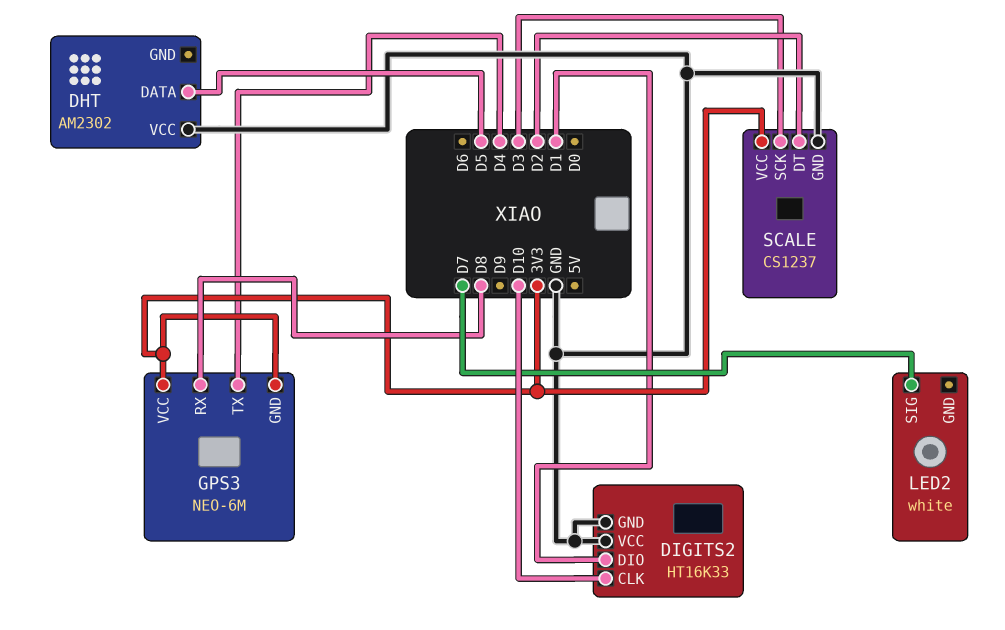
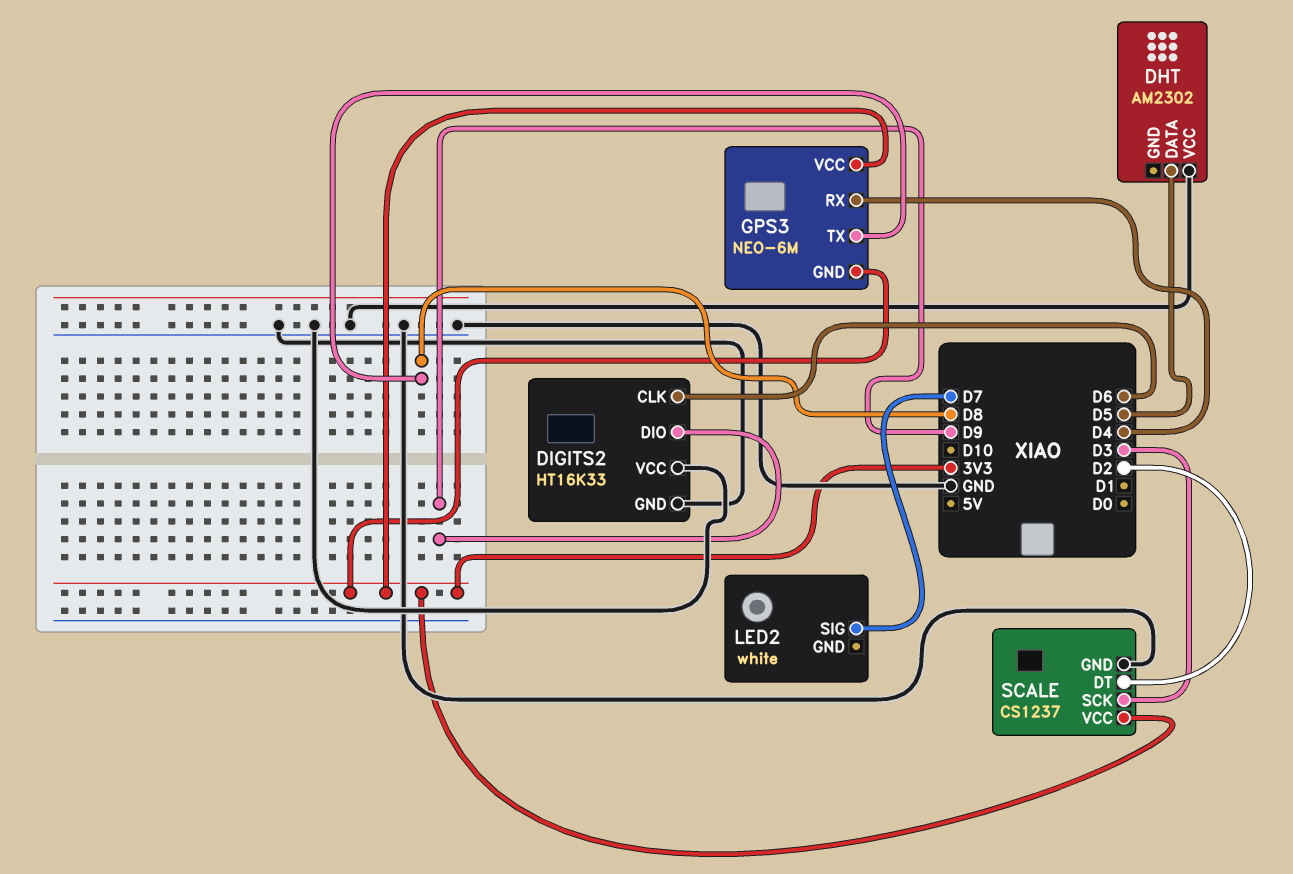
DIGITS2 pin CLK: D10 -> D6
DIGITS2 pin DIO: D1 -> D9
GPS3 pin RX: D8 -> D4
GPS3 pin TX: D4 -> D8

